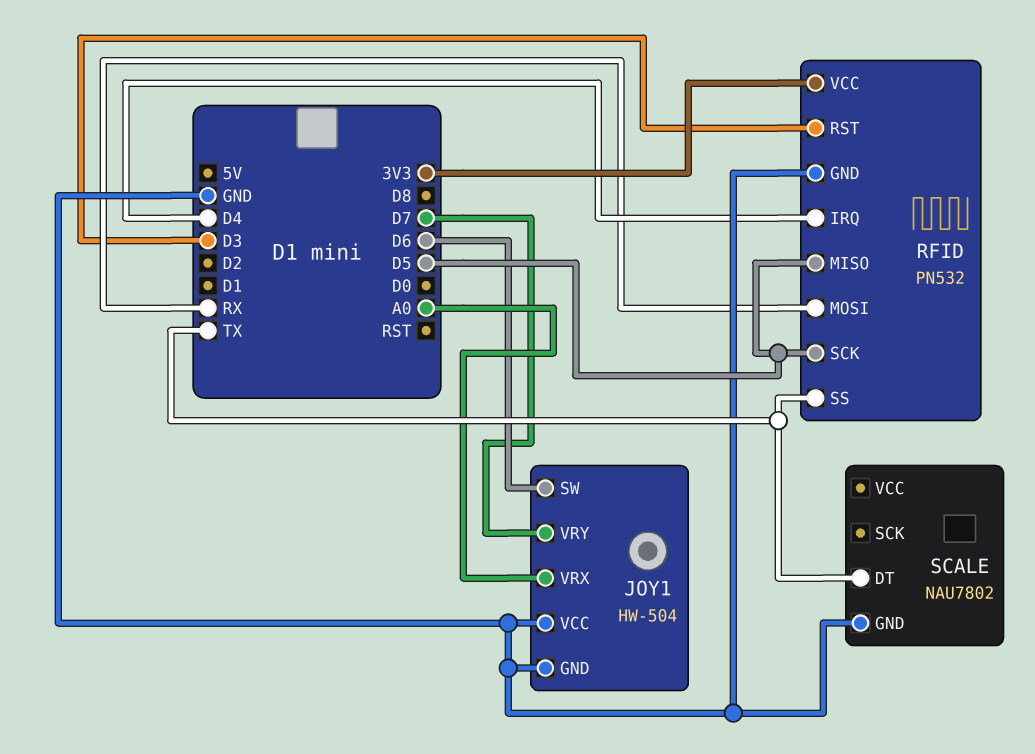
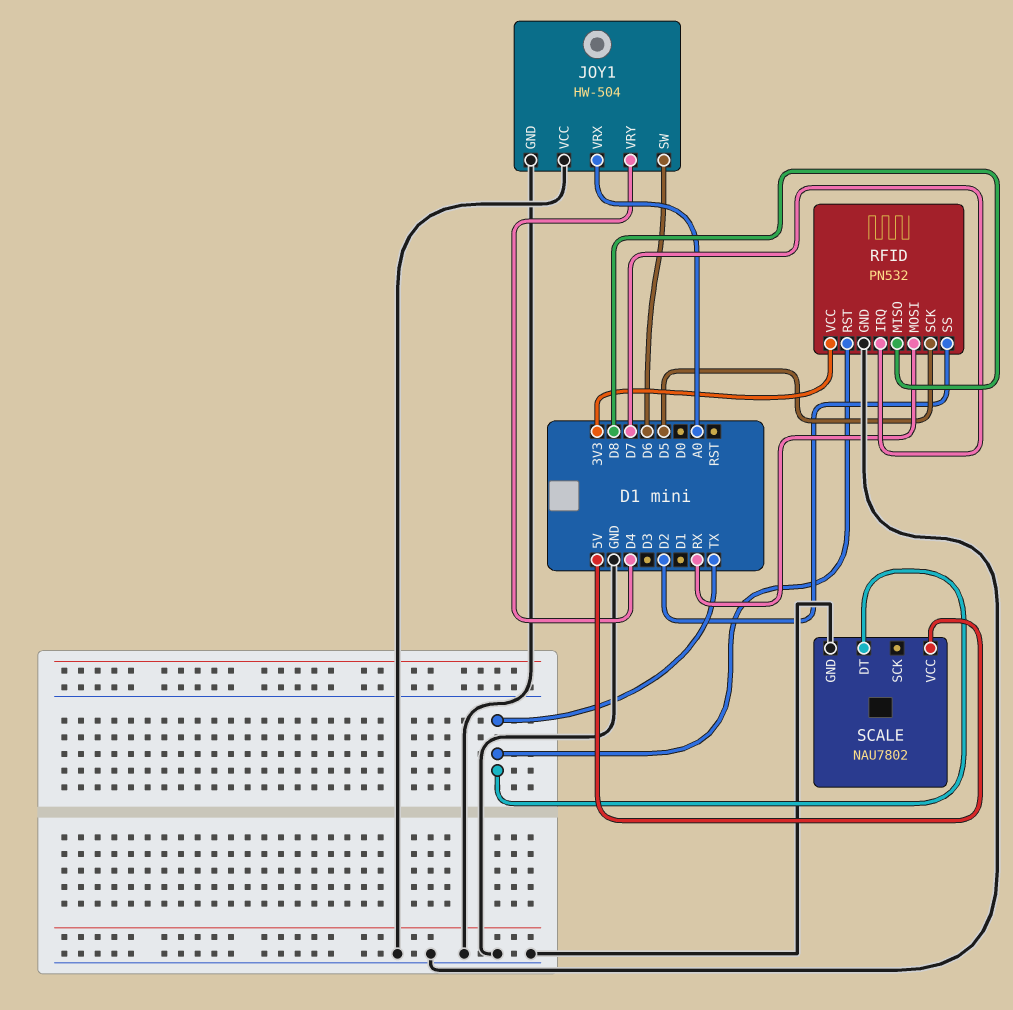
JOY1 pin VRY: D7 -> D4
RFID pin IRQ: D4 -> D7
RFID pin MISO: D5 -> D8
RFID pin RST: D3 -> TX
RFID pin SS: TX -> D2
SCALE pin VCC: none -> 5V

